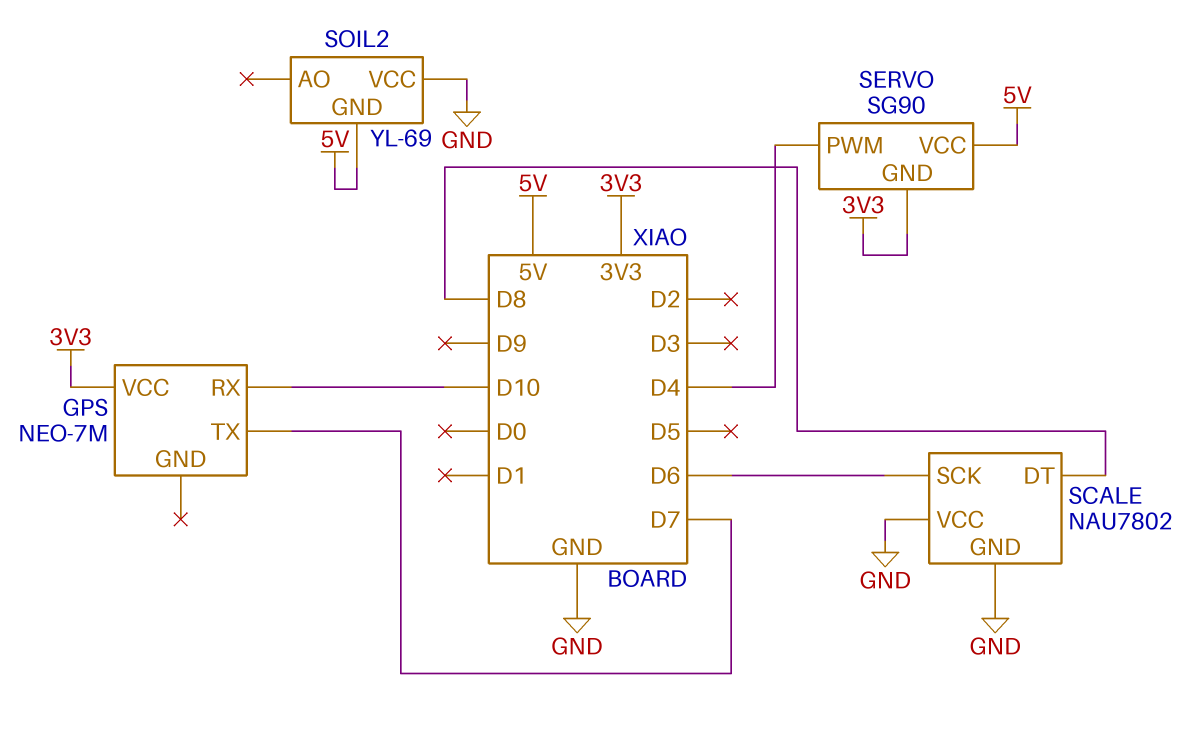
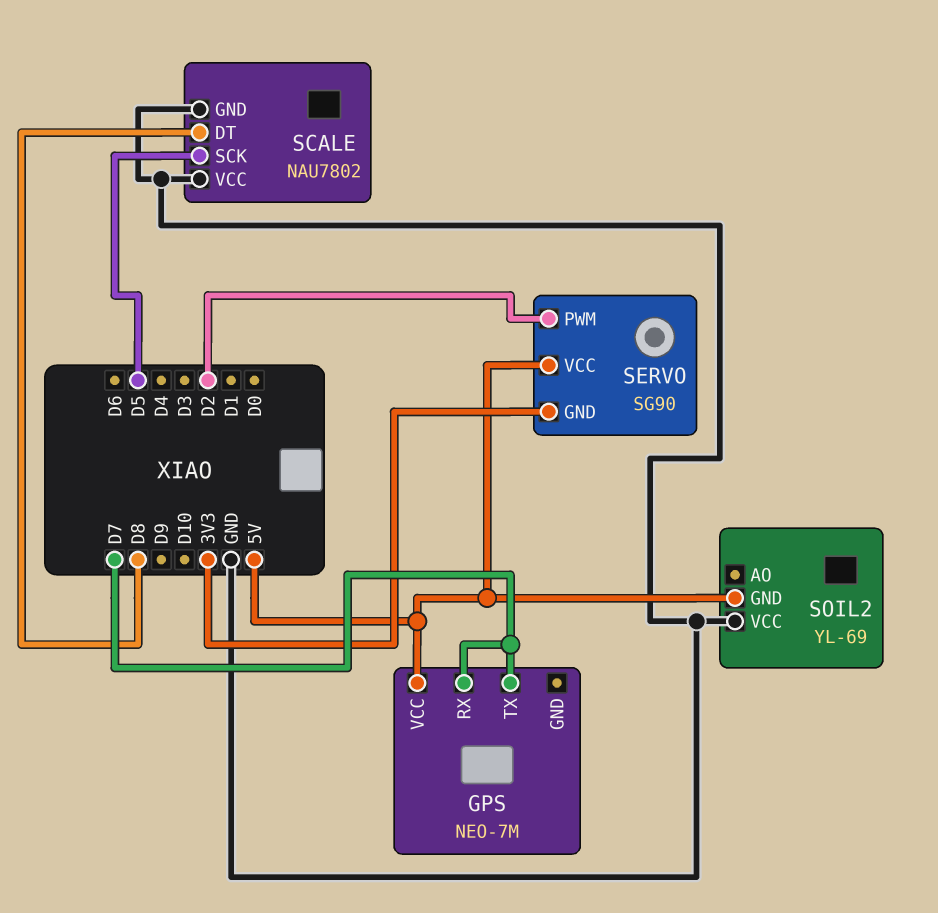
GPS pin RX: D10 -> D7
GPS pin VCC: 3V3 -> 5V
SCALE pin SCK: D6 -> D5
SERVO pin PWM: D4 -> D2

